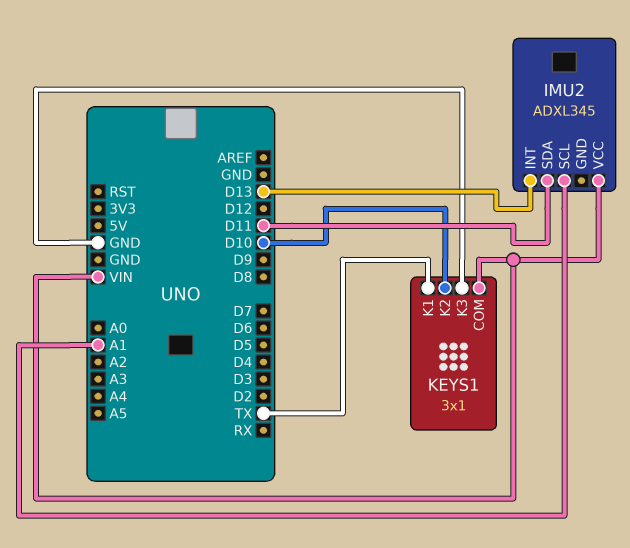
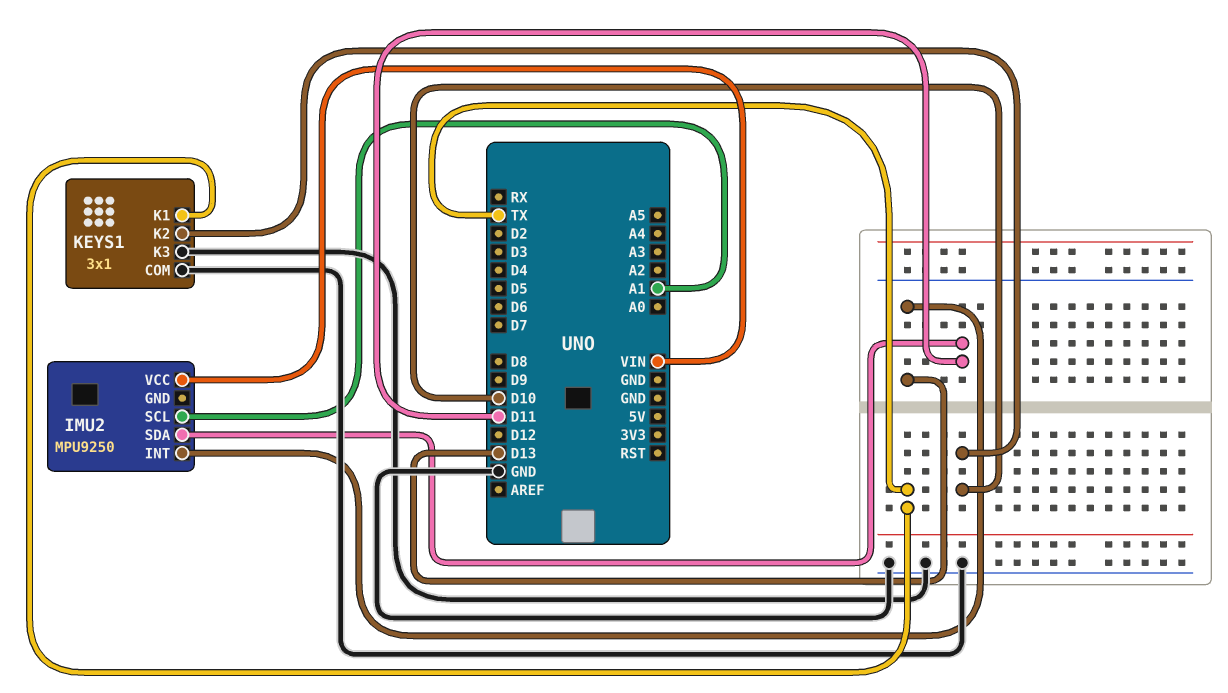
IMU2: ADXL345 -> MPU9250
KEYS1 pin COM: VIN -> GND

